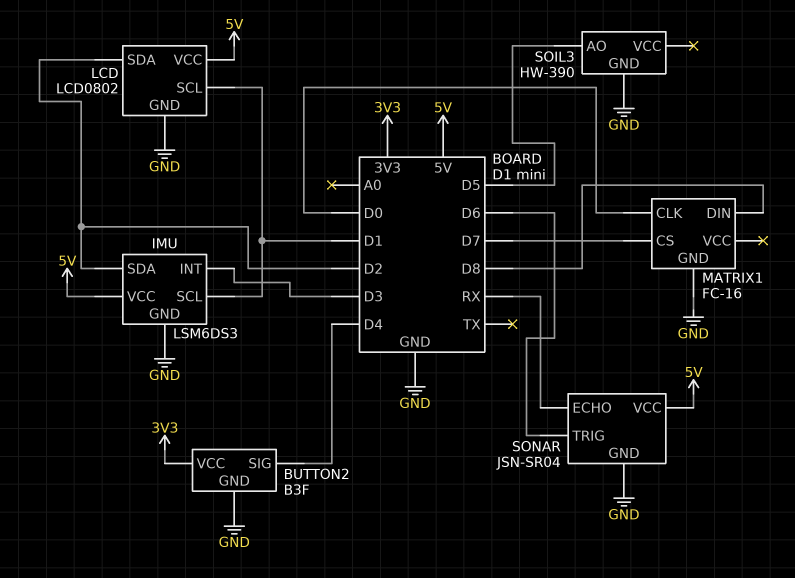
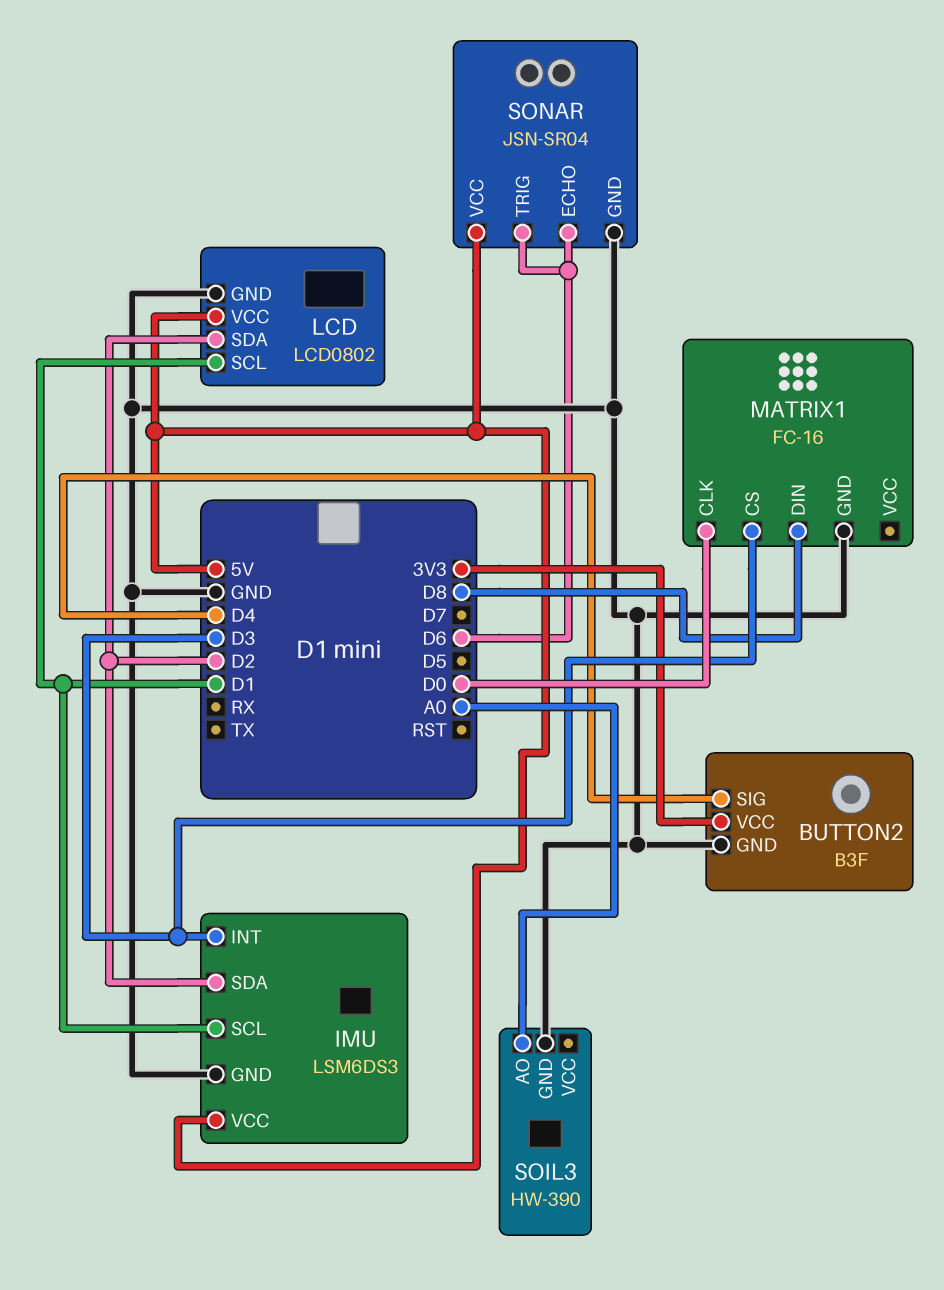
MATRIX1 pin CS: D7 -> D3
SOIL3 pin AO: D5 -> A0
SONAR pin ECHO: RX -> D6

